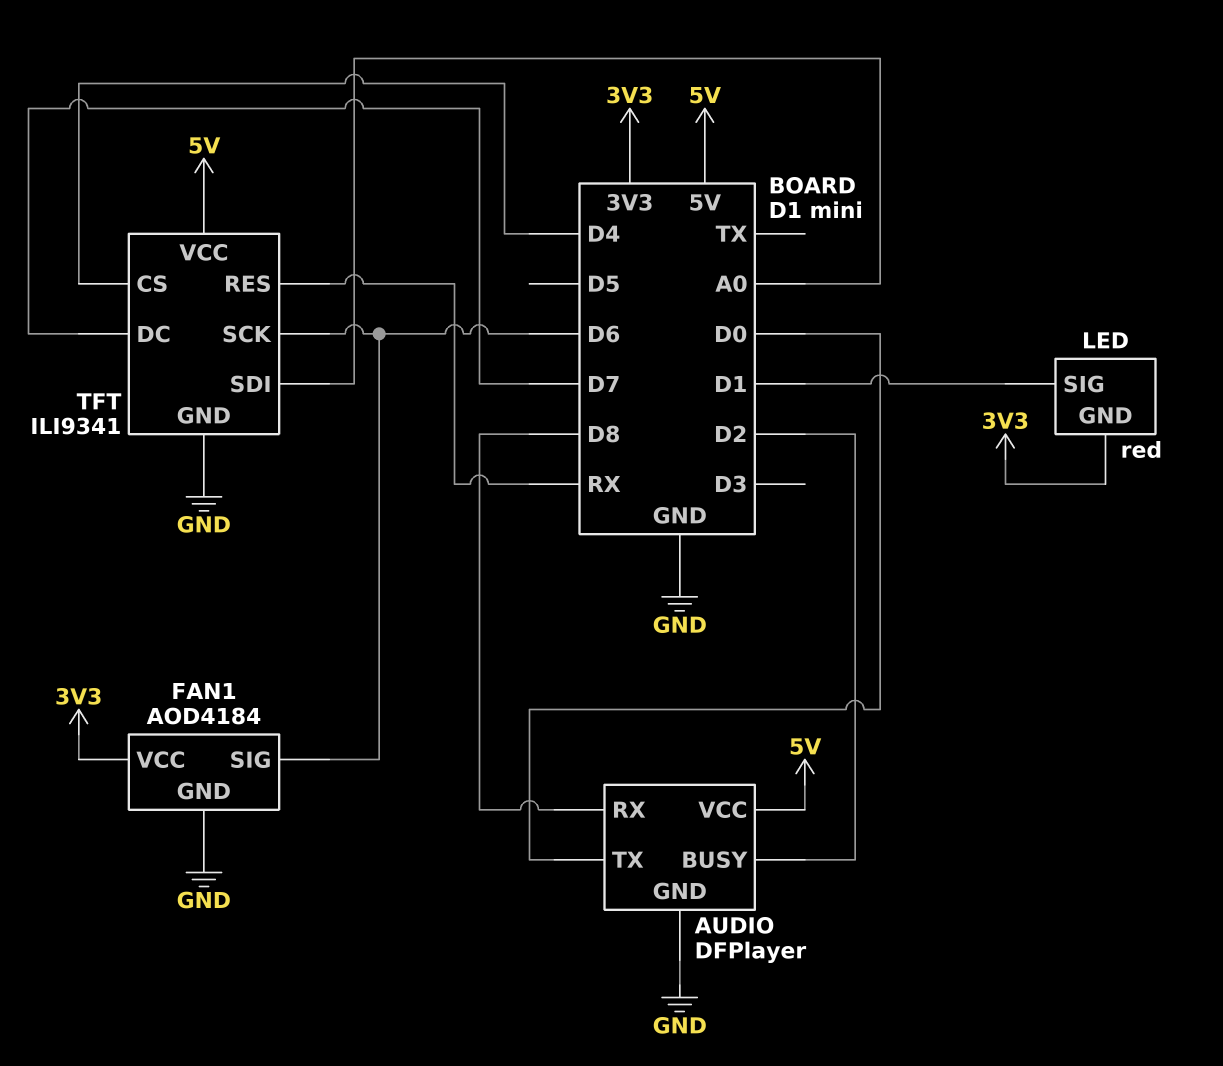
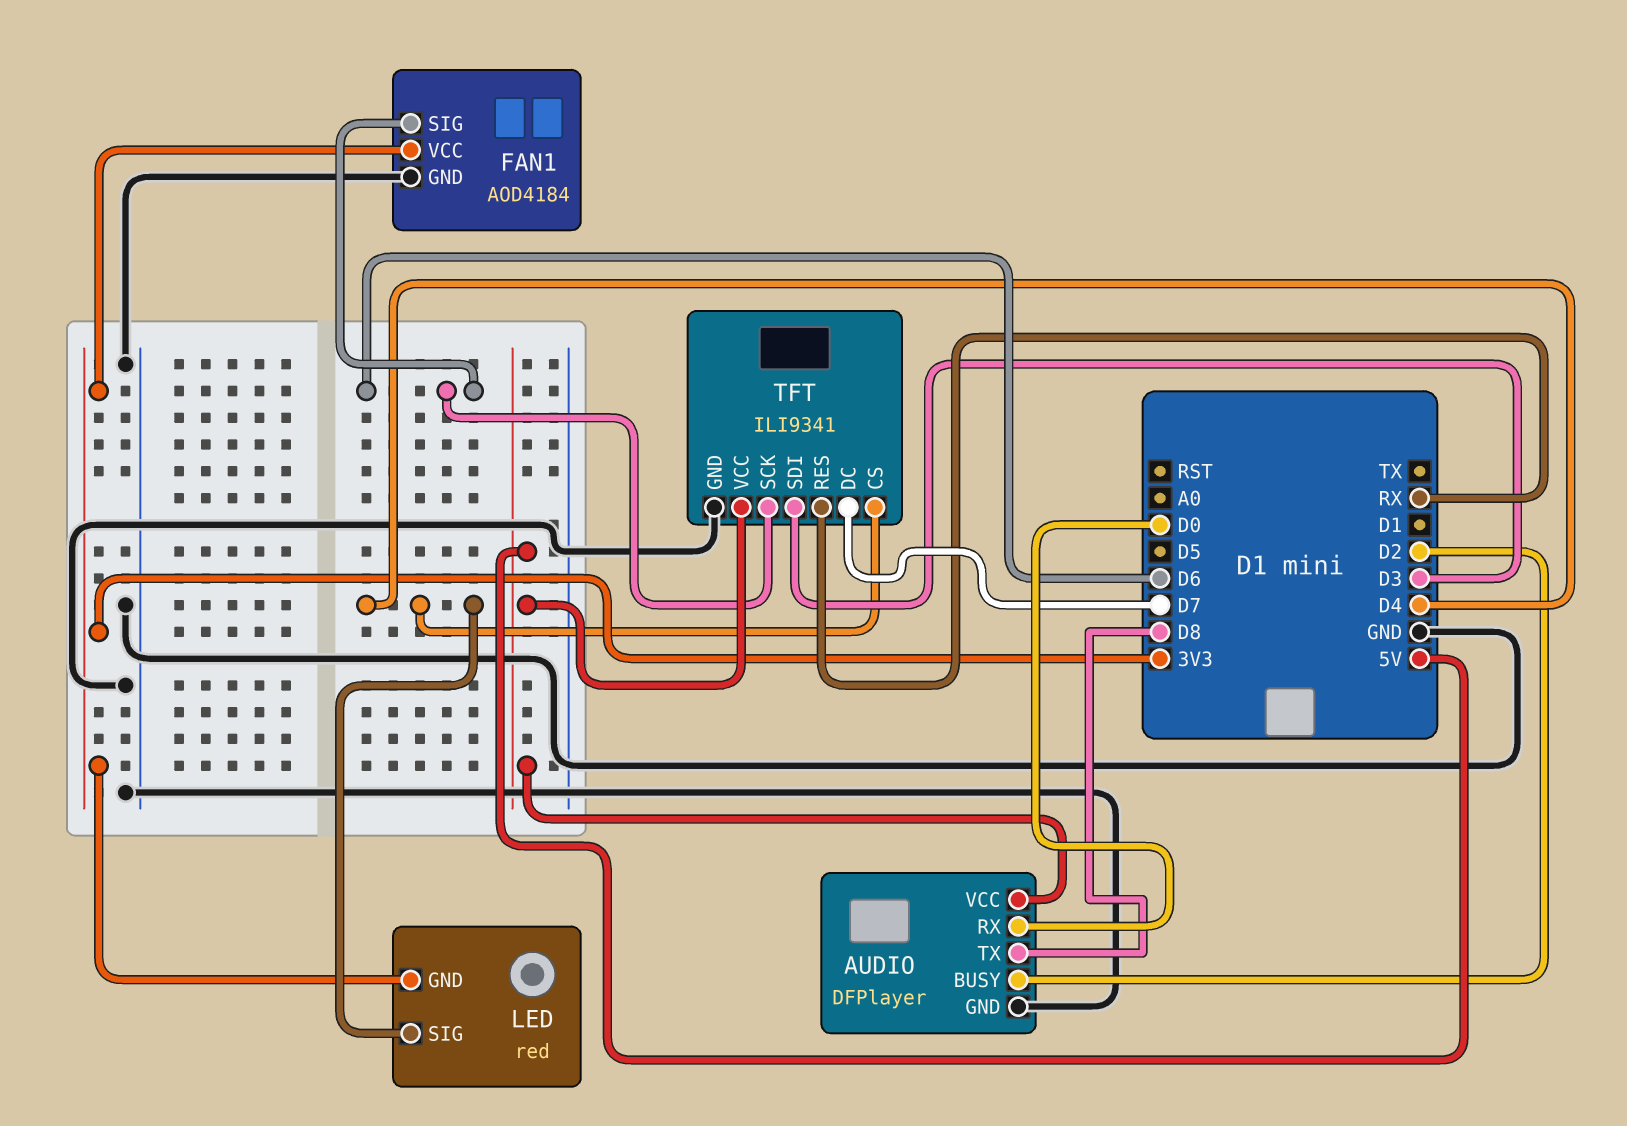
AUDIO pin RX: D8 -> D0
AUDIO pin TX: D0 -> D8
LED pin SIG: D1 -> D4
TFT pin SDI: A0 -> D3

